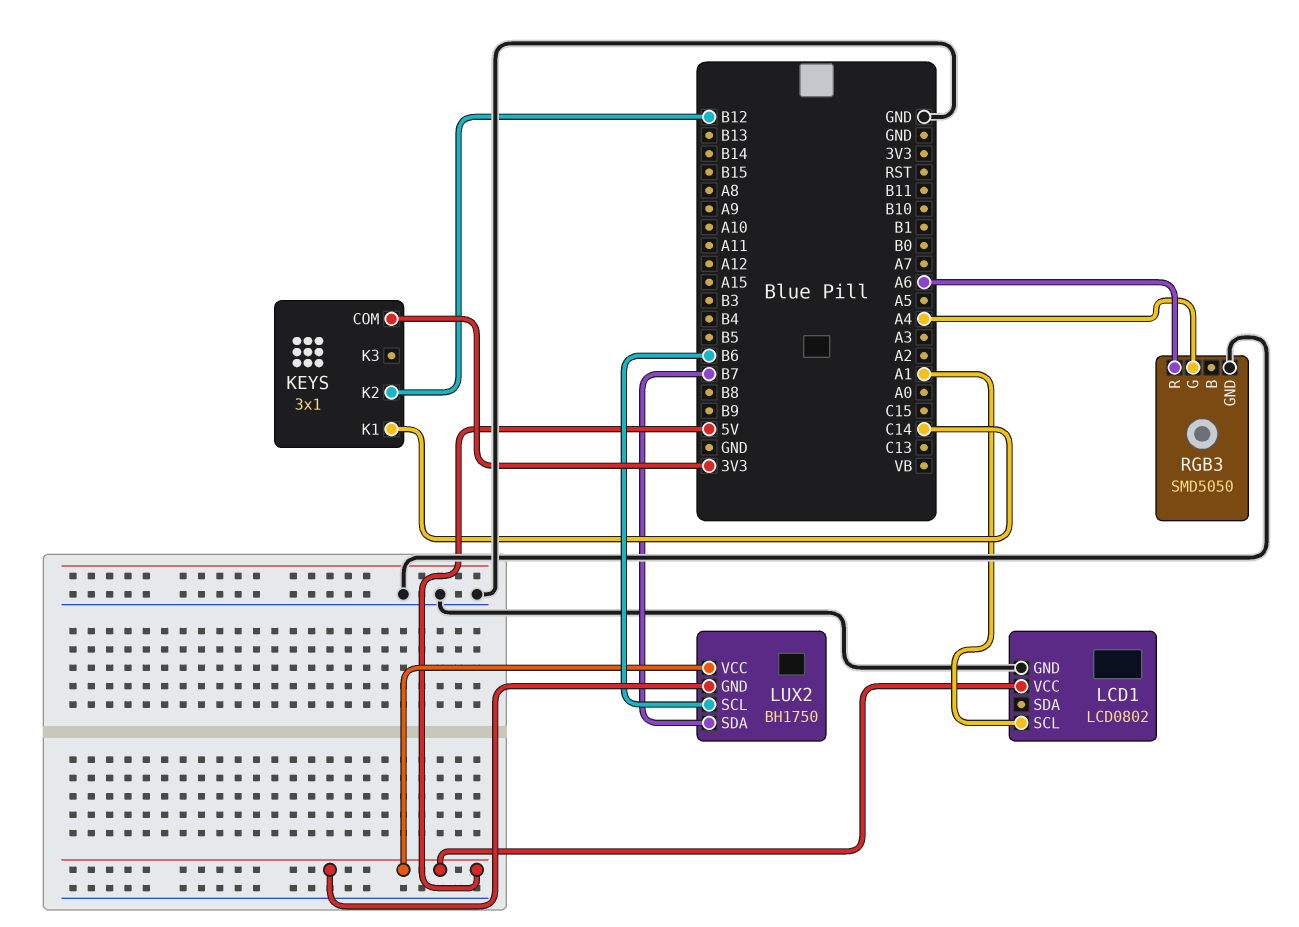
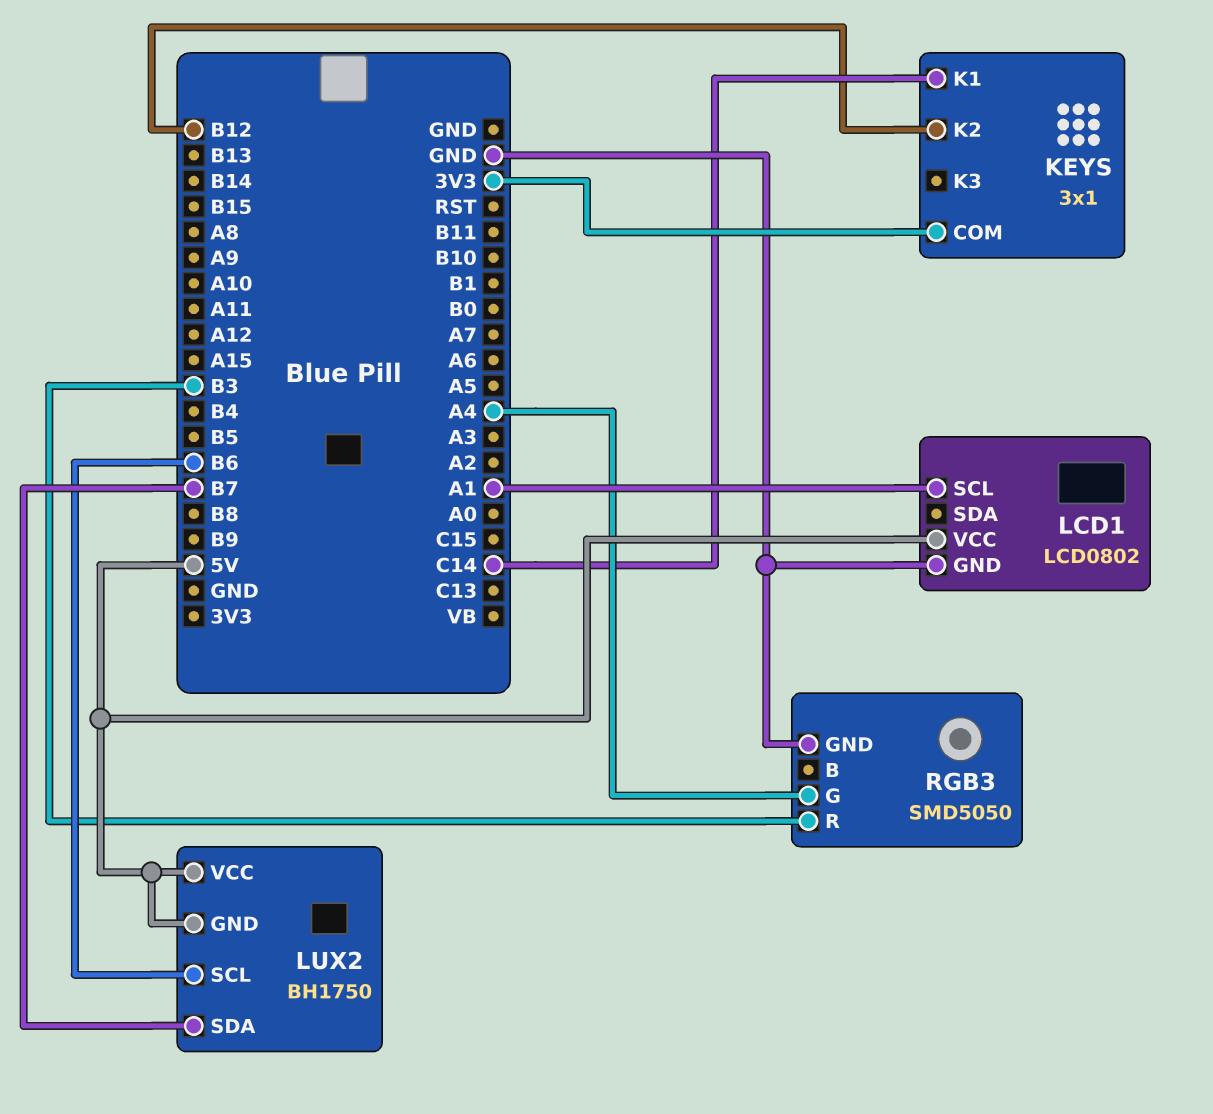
RGB3 pin R: A6 -> B3

